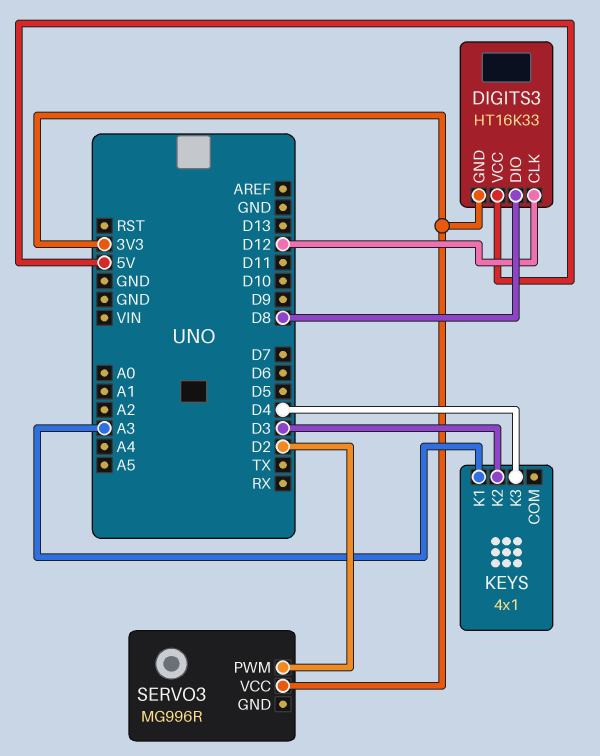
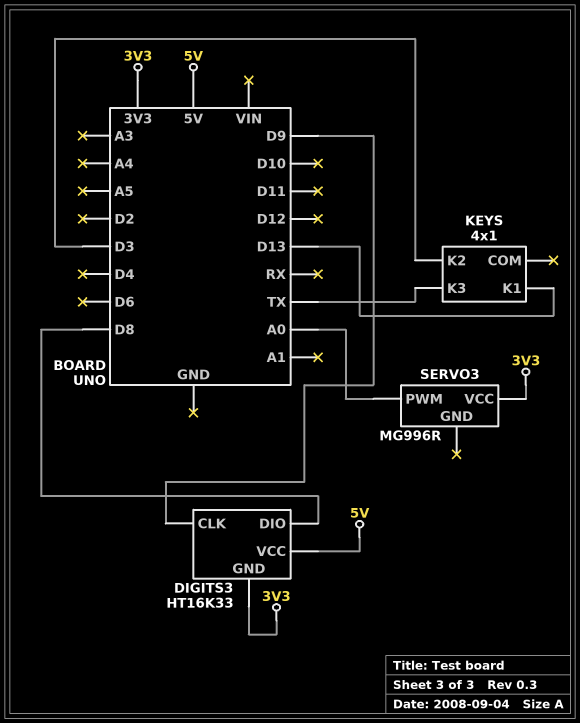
DIGITS3 pin CLK: D12 -> D9
KEYS pin K1: A3 -> D13
KEYS pin K3: D4 -> TX
SERVO3 pin PWM: D2 -> A0

